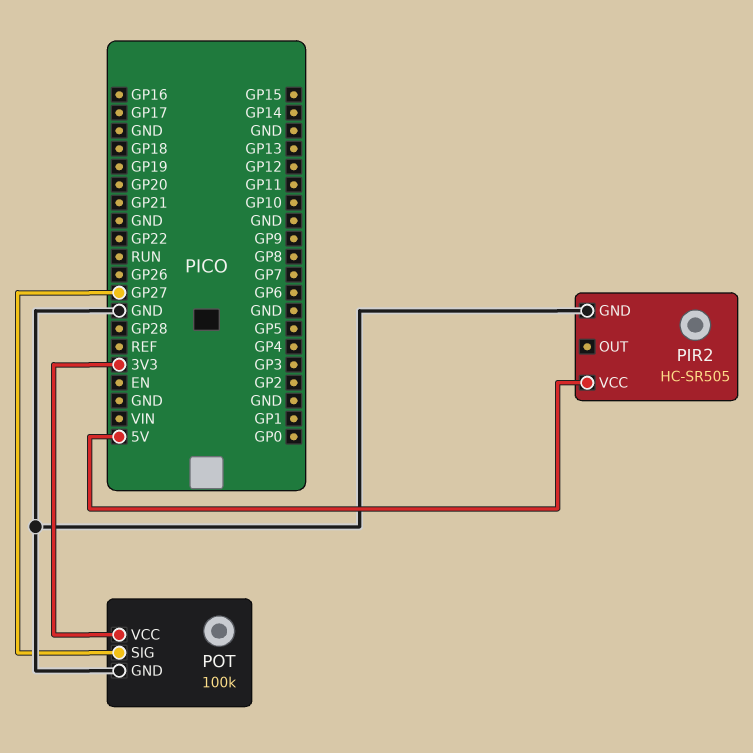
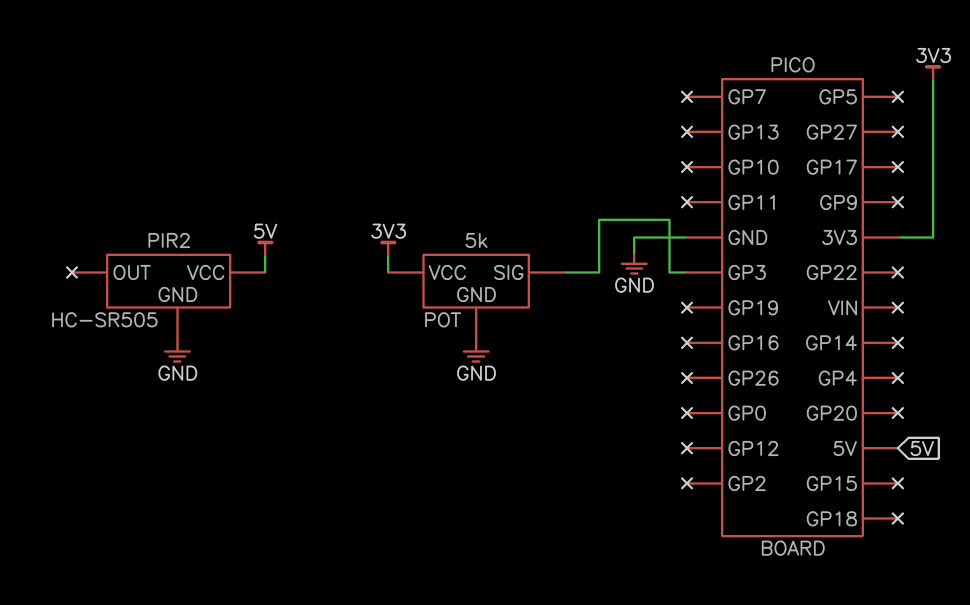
POT: 100k -> 5k
POT pin SIG: GP27 -> GP3

